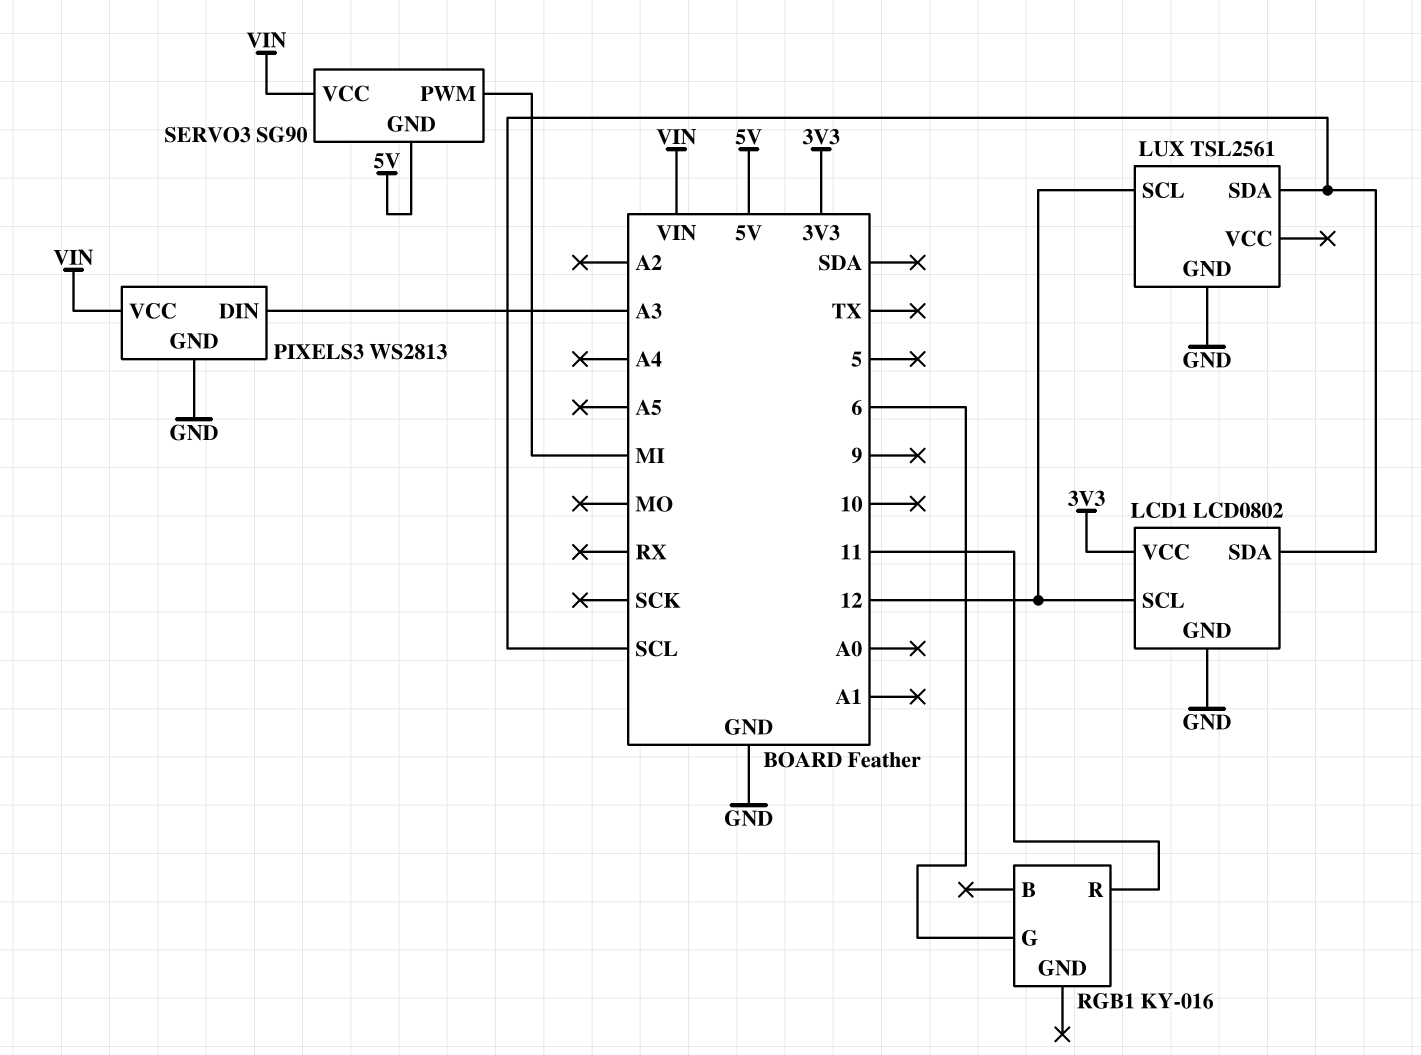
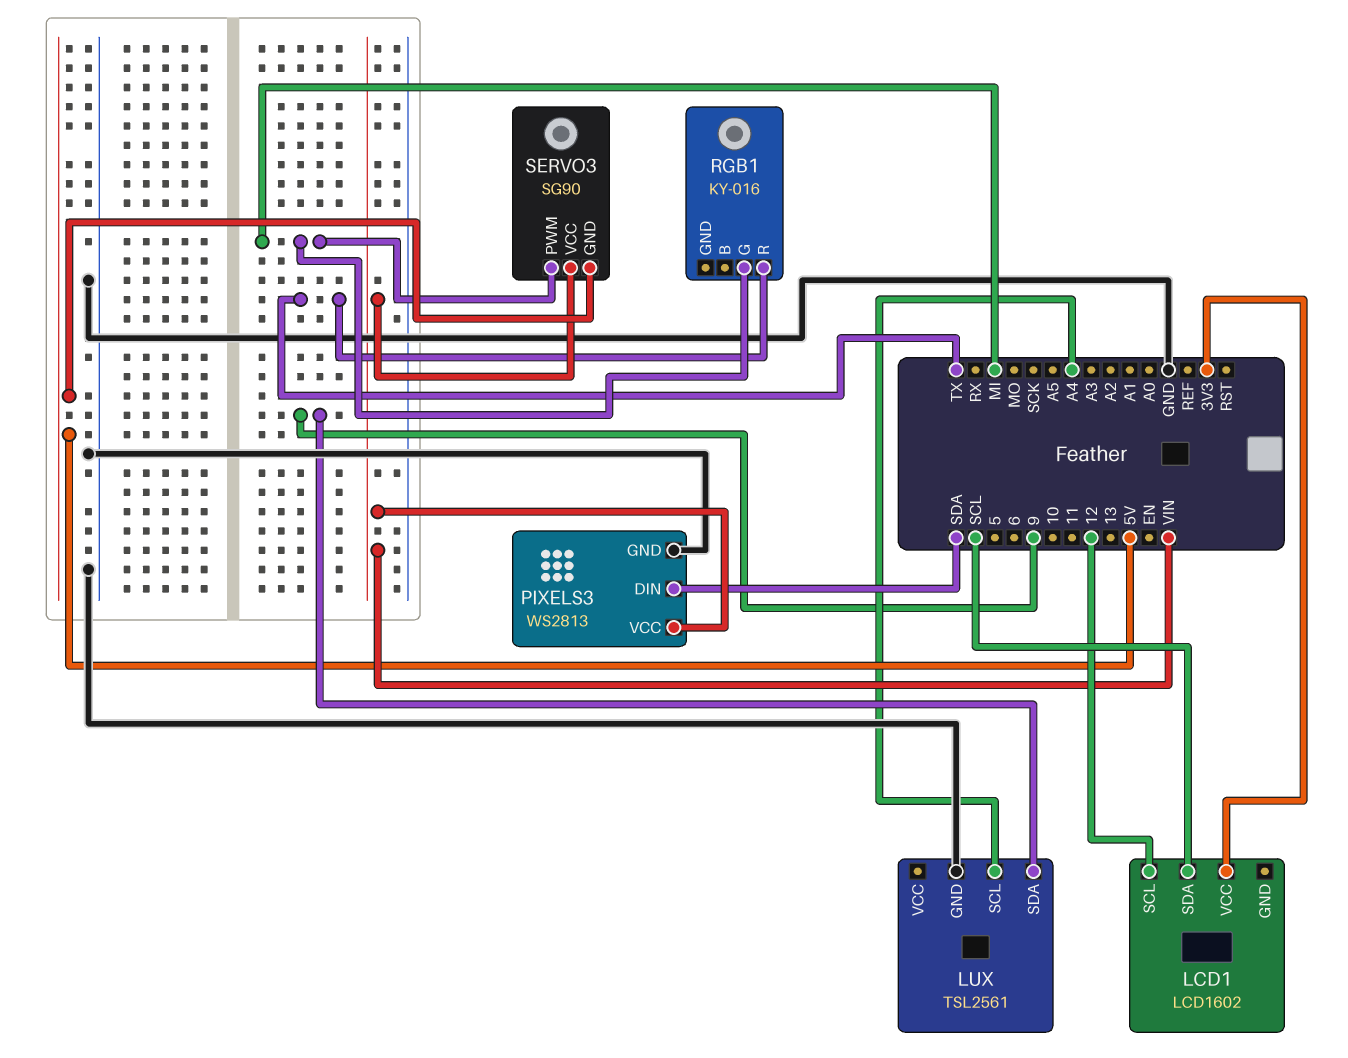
LCD1: LCD0802 -> LCD1602
LCD1 pin GND: GND -> none
LUX pin SCL: 12 -> A4
LUX pin SDA: SCL -> 9
PIXELS3 pin DIN: A3 -> SDA
RGB1 pin G: 6 -> MI
RGB1 pin R: 11 -> TX

